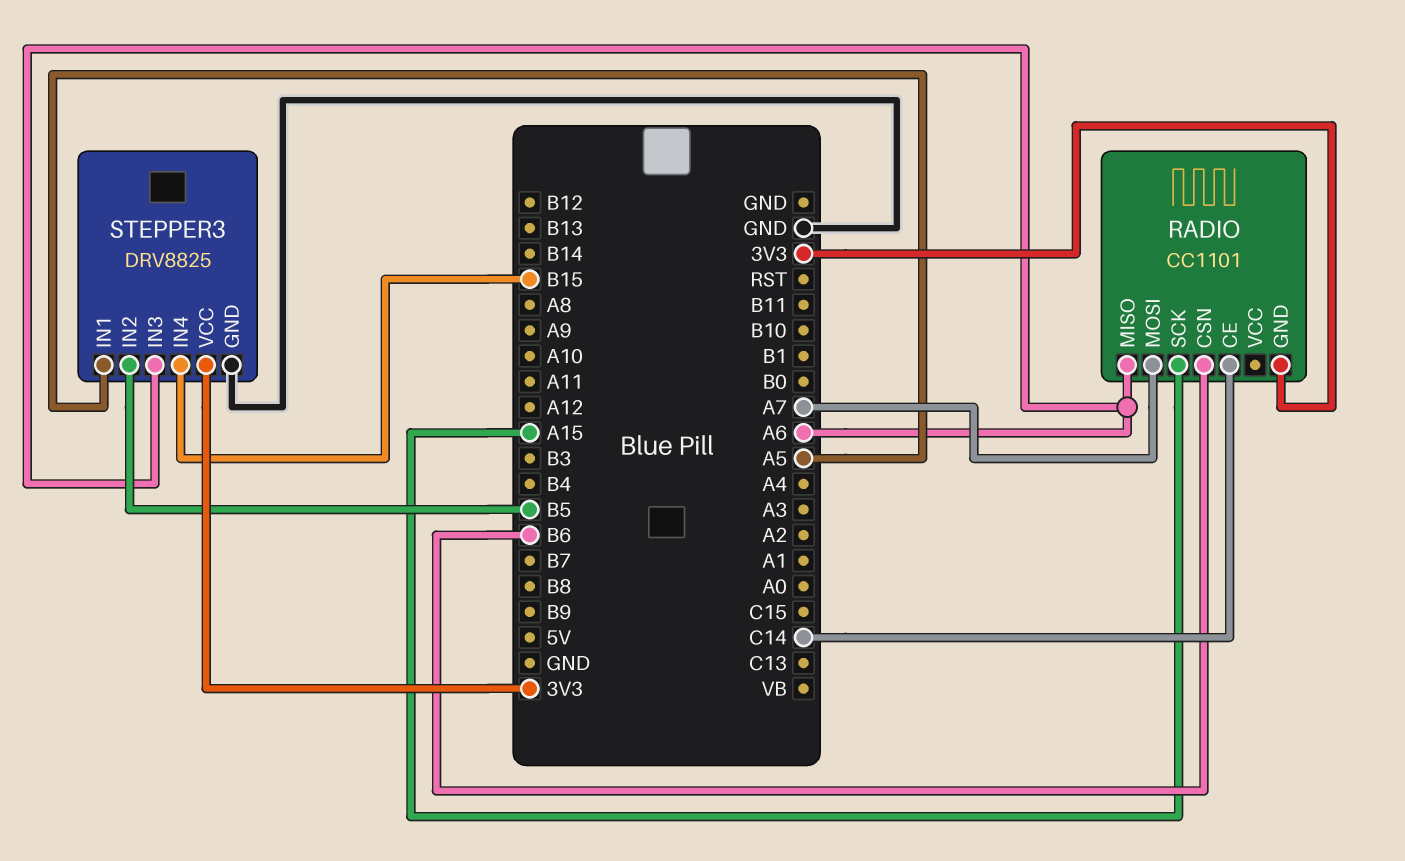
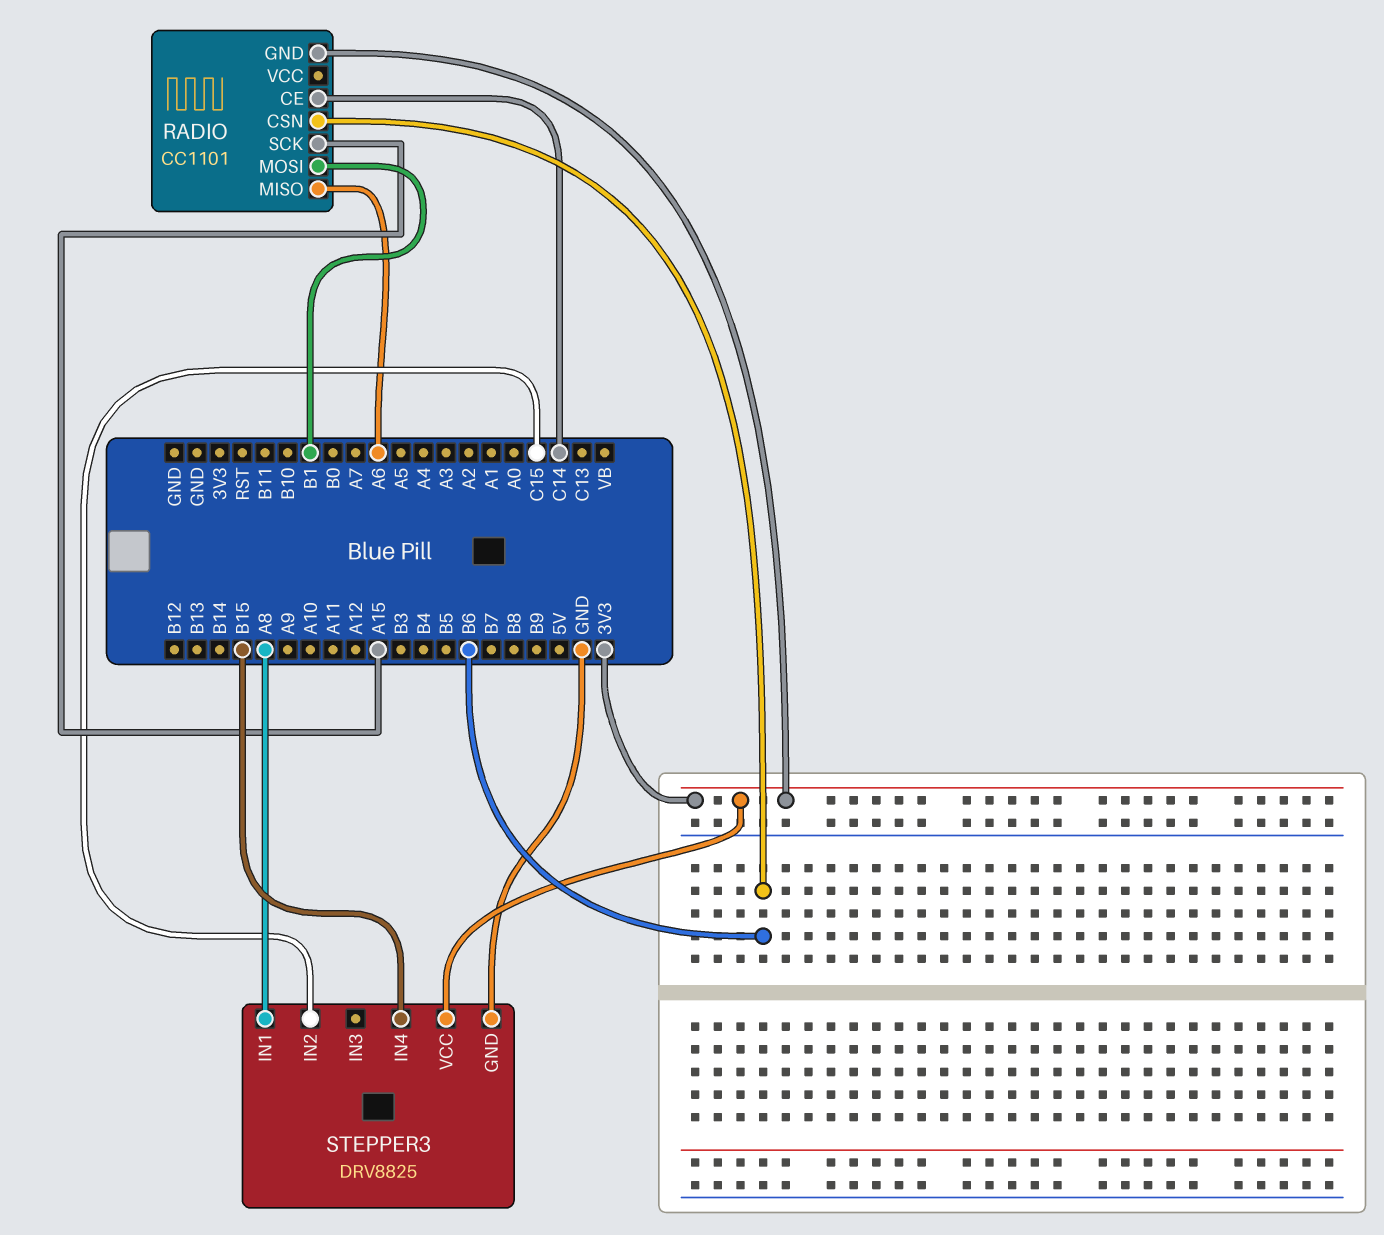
RADIO pin MOSI: A7 -> B1
STEPPER3 pin IN1: A5 -> A8
STEPPER3 pin IN2: B5 -> C15
STEPPER3 pin IN3: A6 -> none

